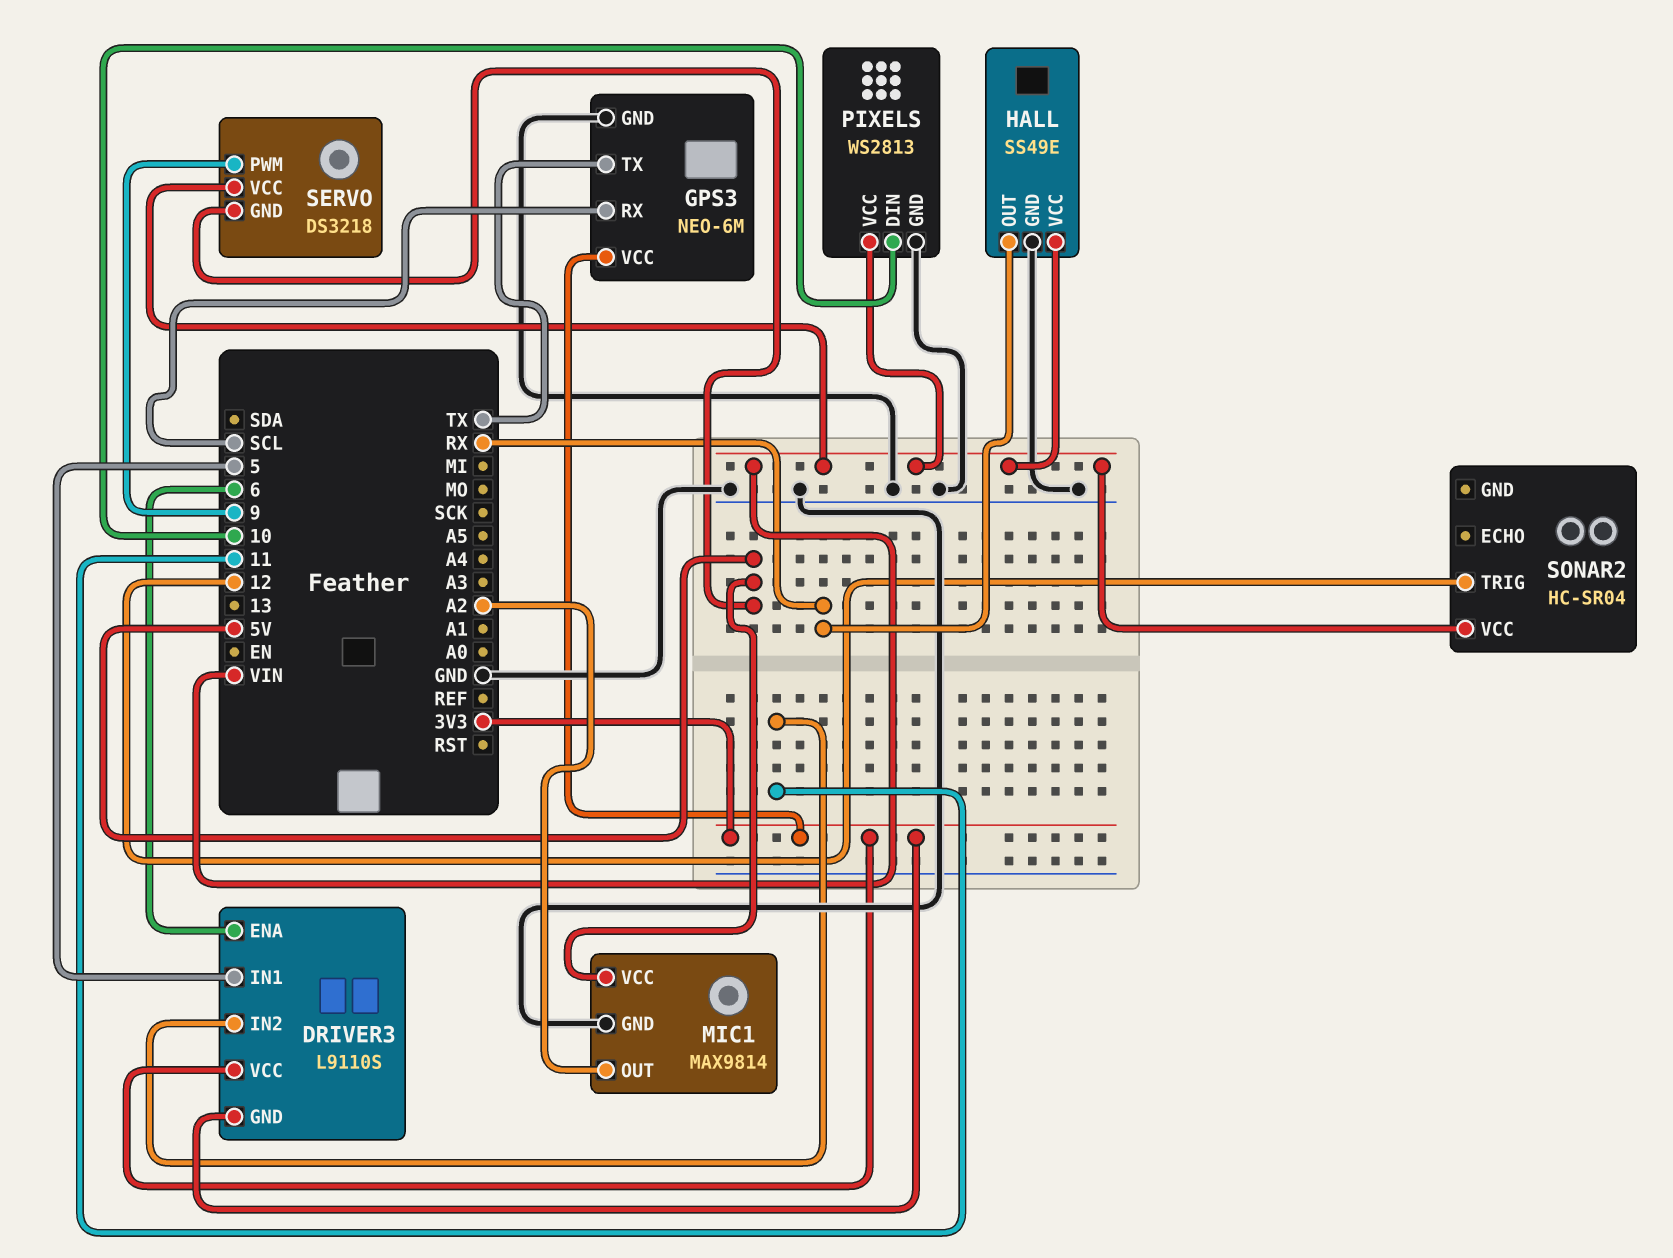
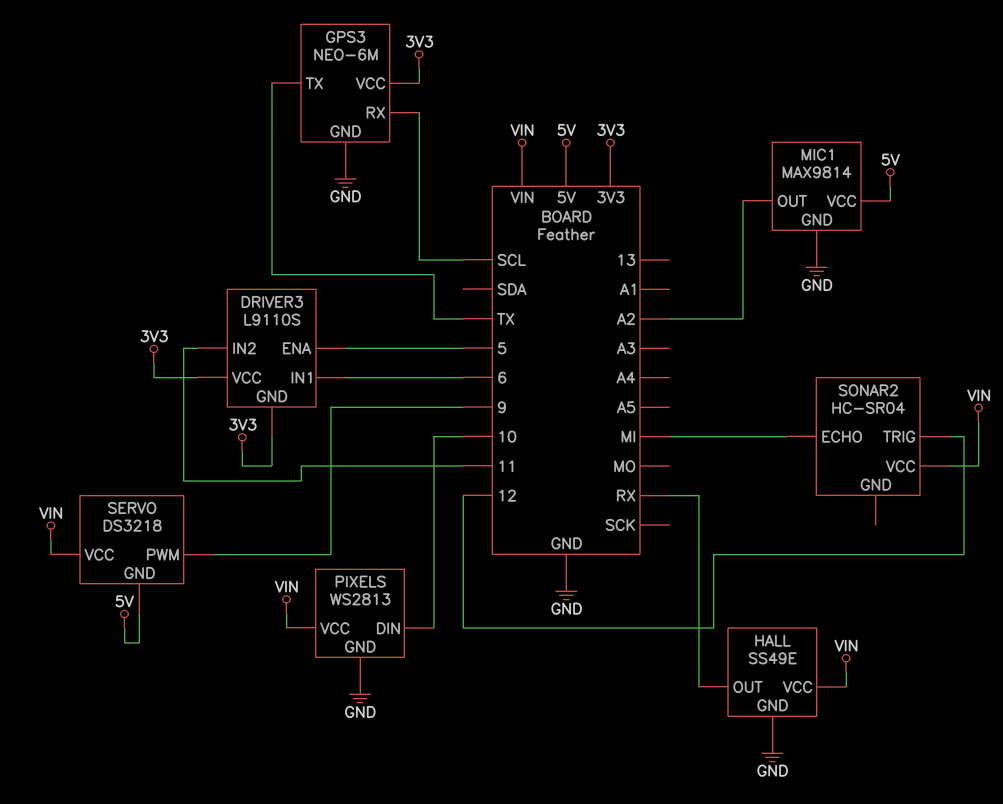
DRIVER3 pin ENA: 6 -> 5
DRIVER3 pin IN1: 5 -> 6
SONAR2 pin ECHO: none -> MI

